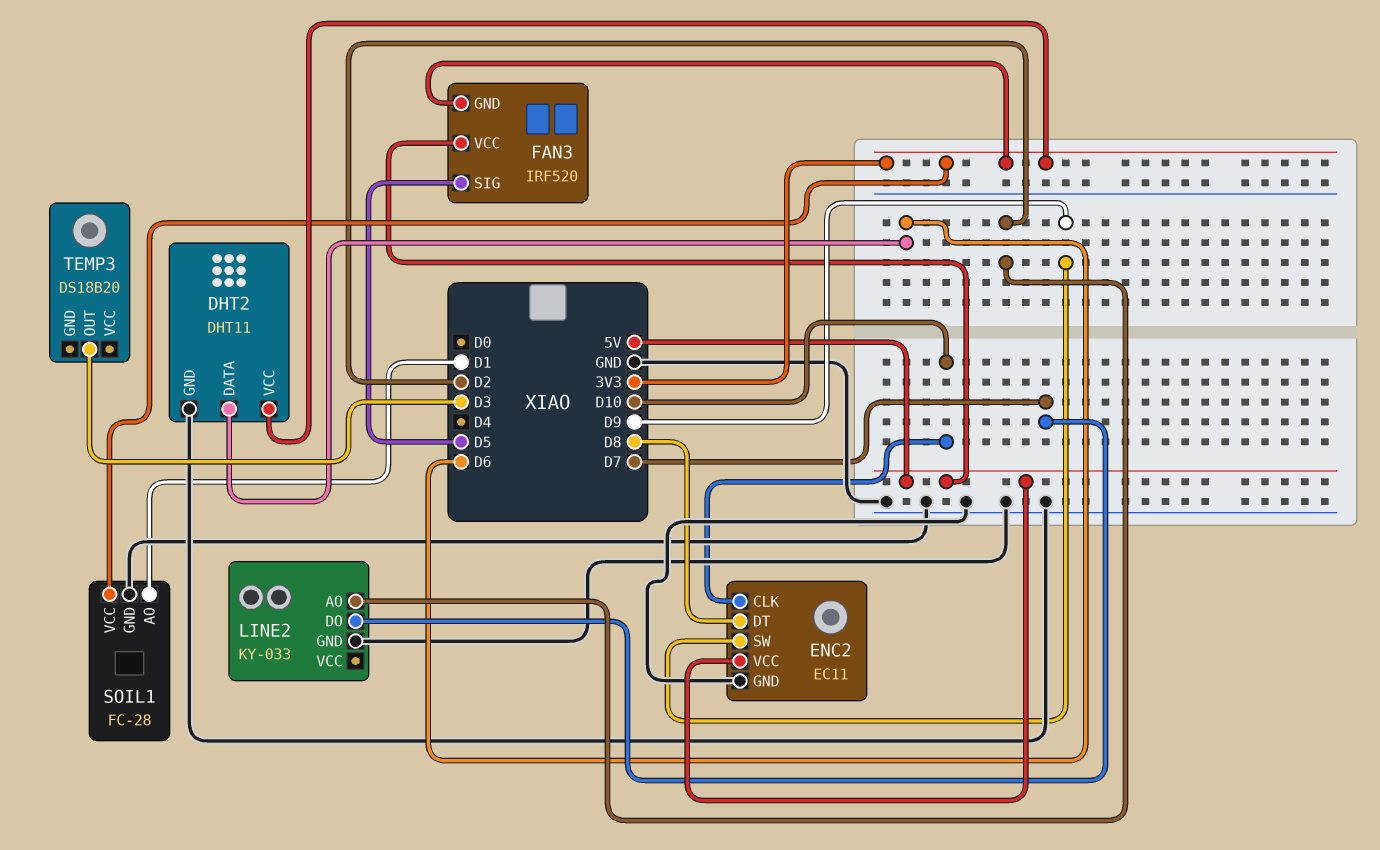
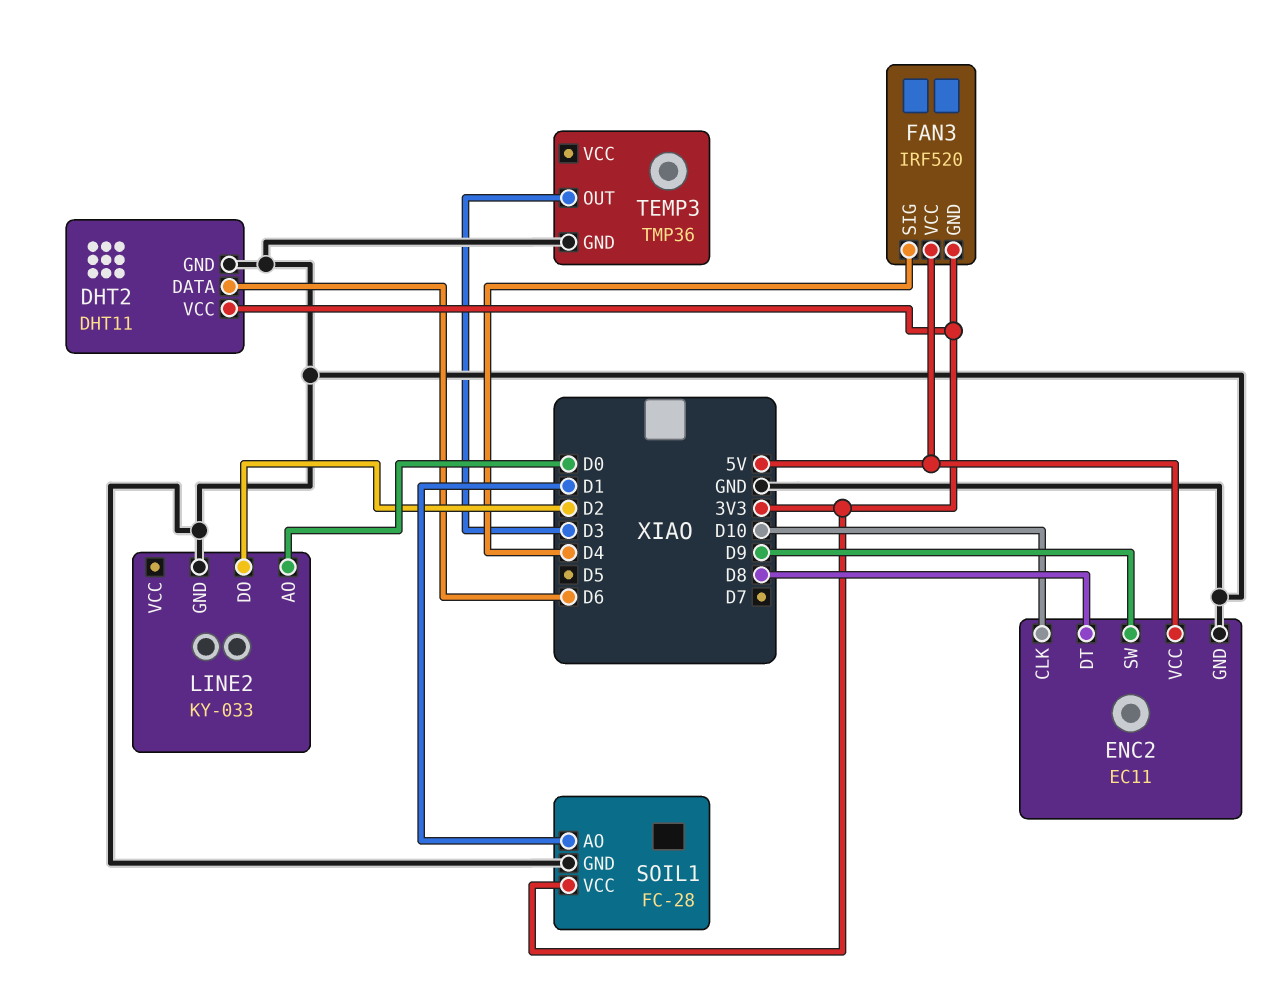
FAN3 pin SIG: D5 -> D4
LINE2 pin AO: D2 -> D0
LINE2 pin DO: D7 -> D2
TEMP3: DS18B20 -> TMP36
TEMP3 pin GND: none -> GND

